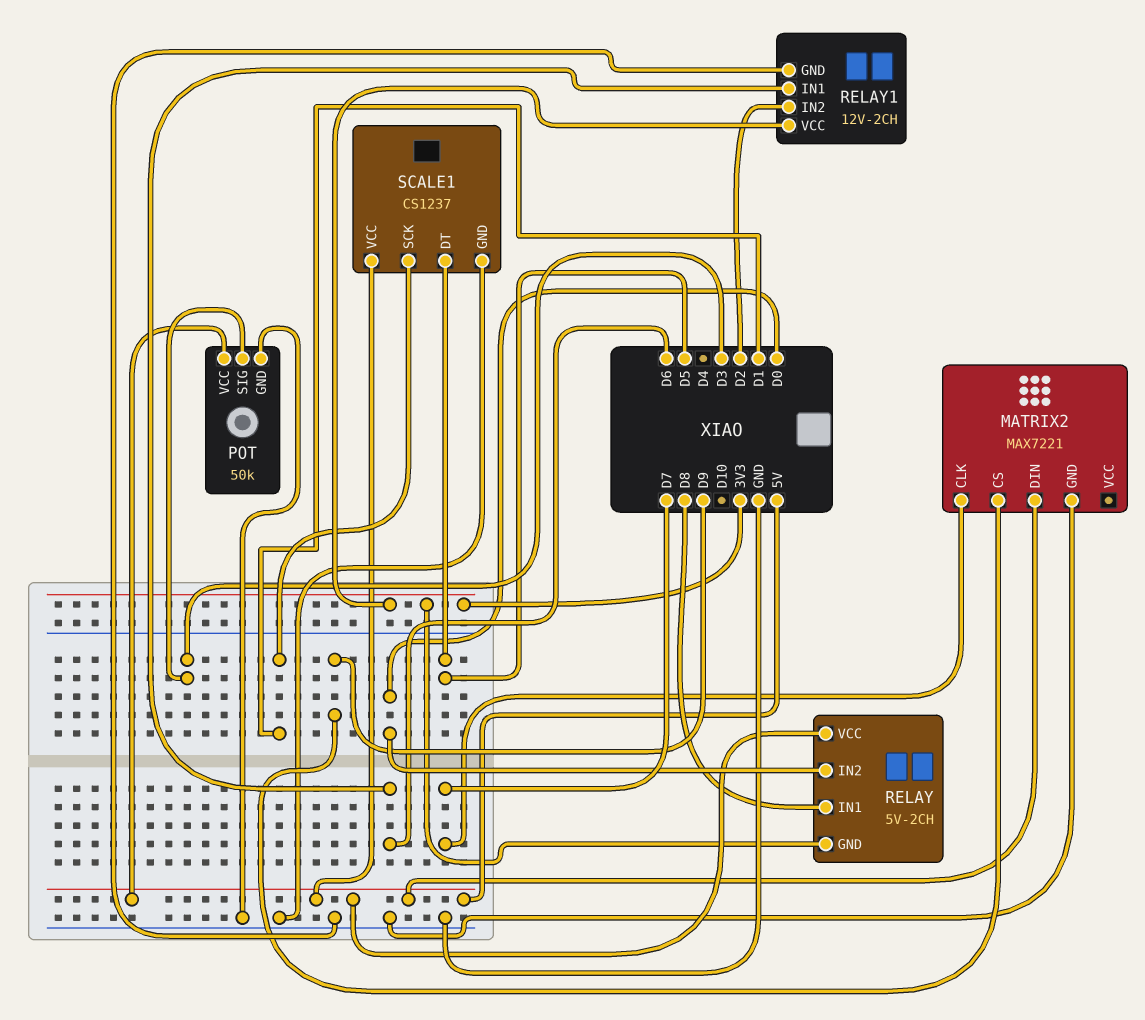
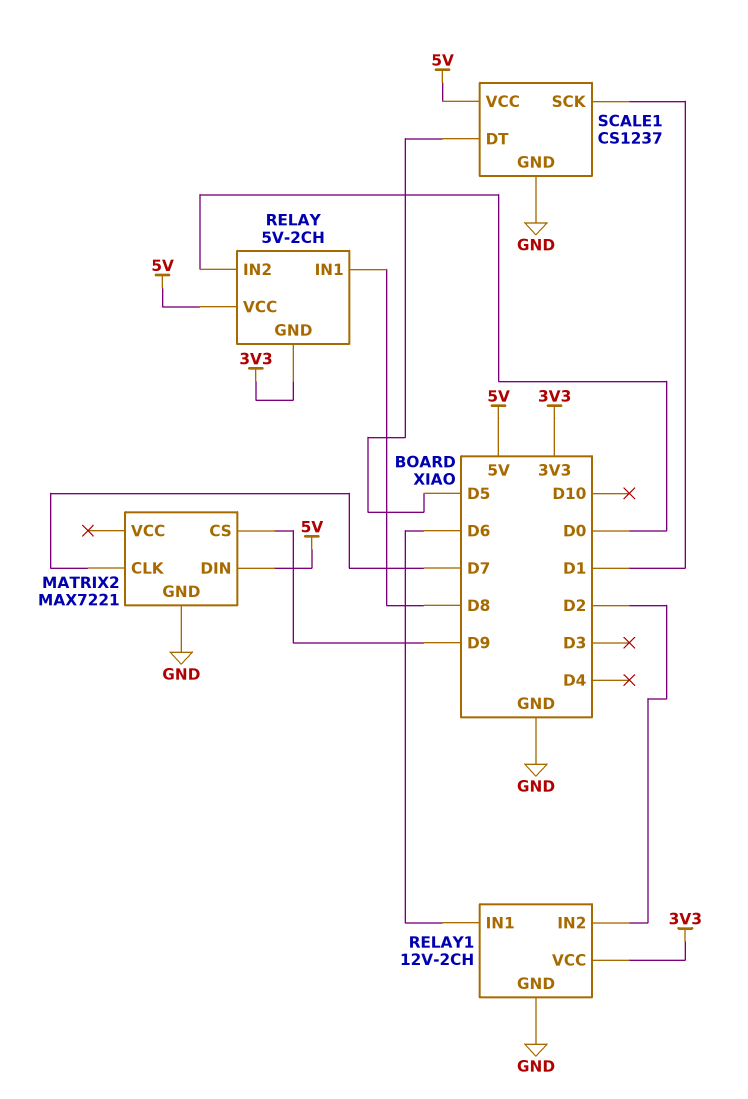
POT: 50k -> none
POT pin GND: GND -> none
POT pin SIG: D3 -> none
POT pin VCC: 5V -> none

